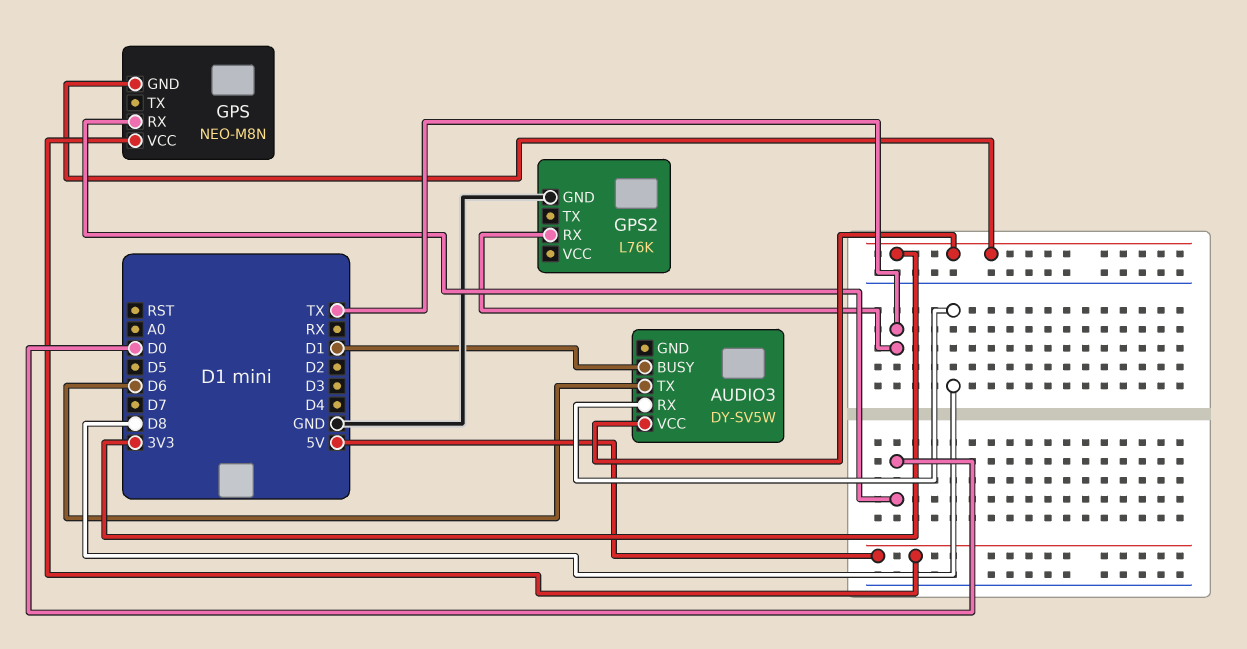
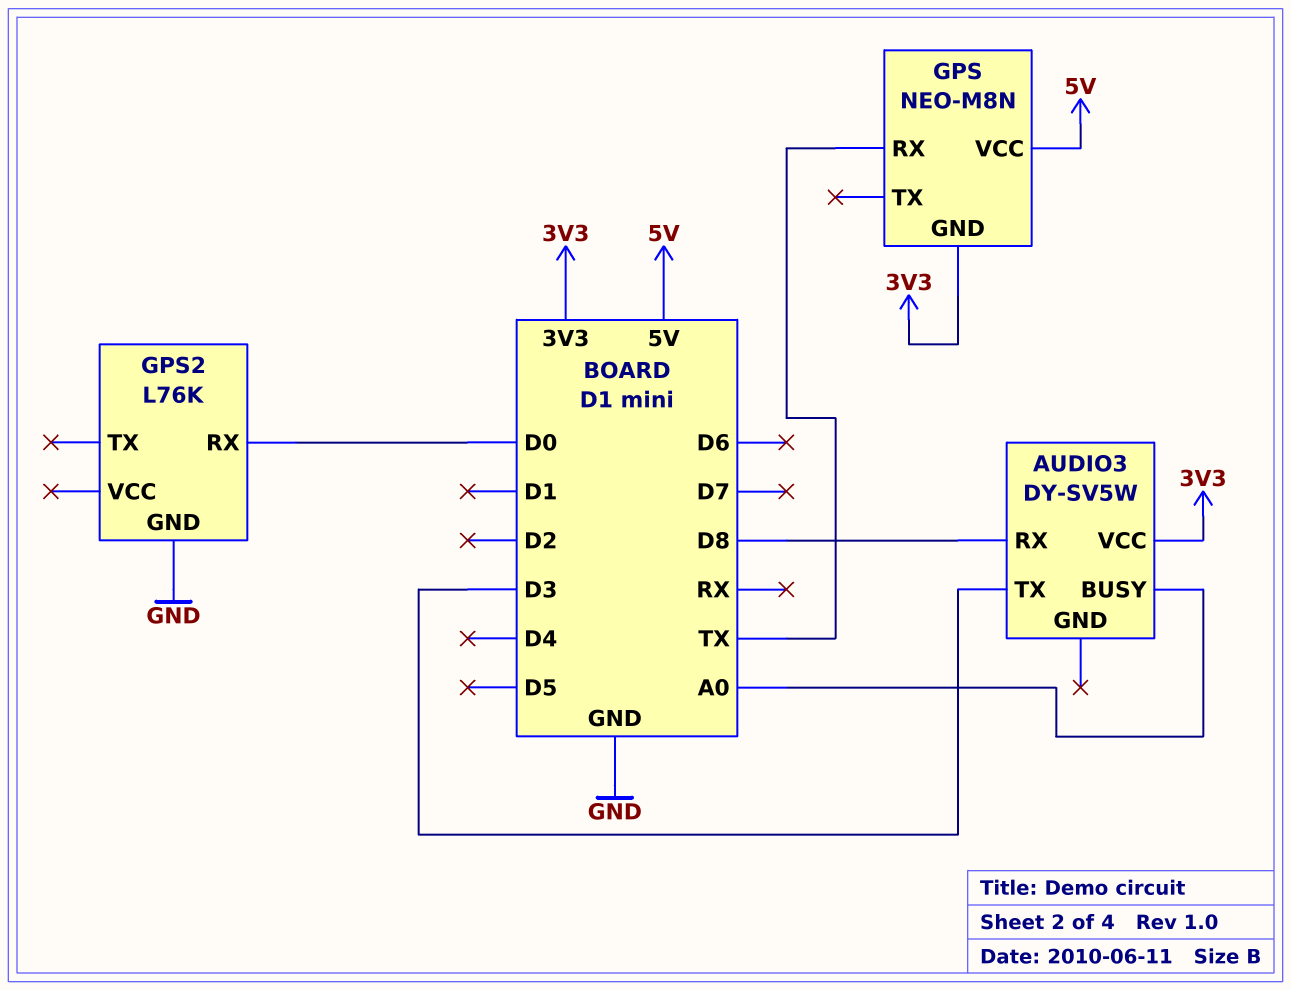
AUDIO3 pin BUSY: D1 -> A0
AUDIO3 pin TX: D6 -> D3
GPS pin RX: D0 -> TX
GPS2 pin RX: TX -> D0

